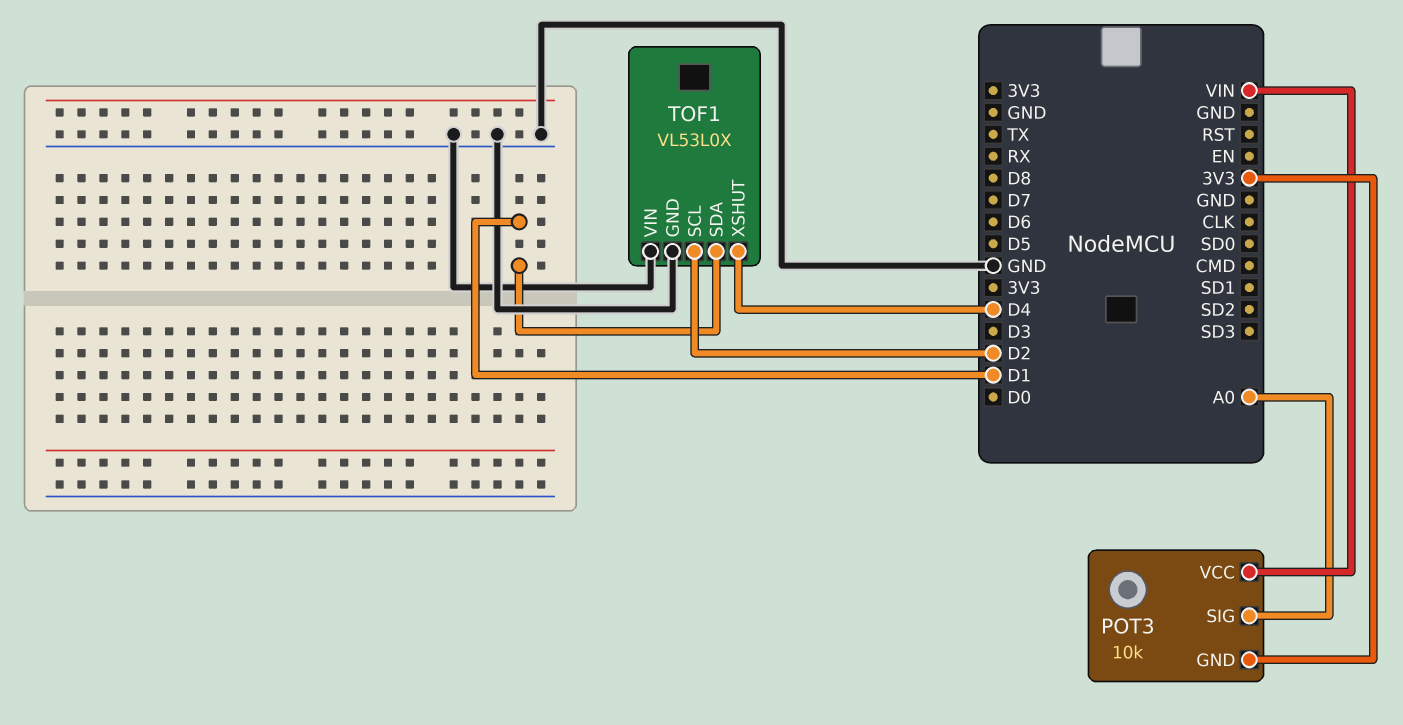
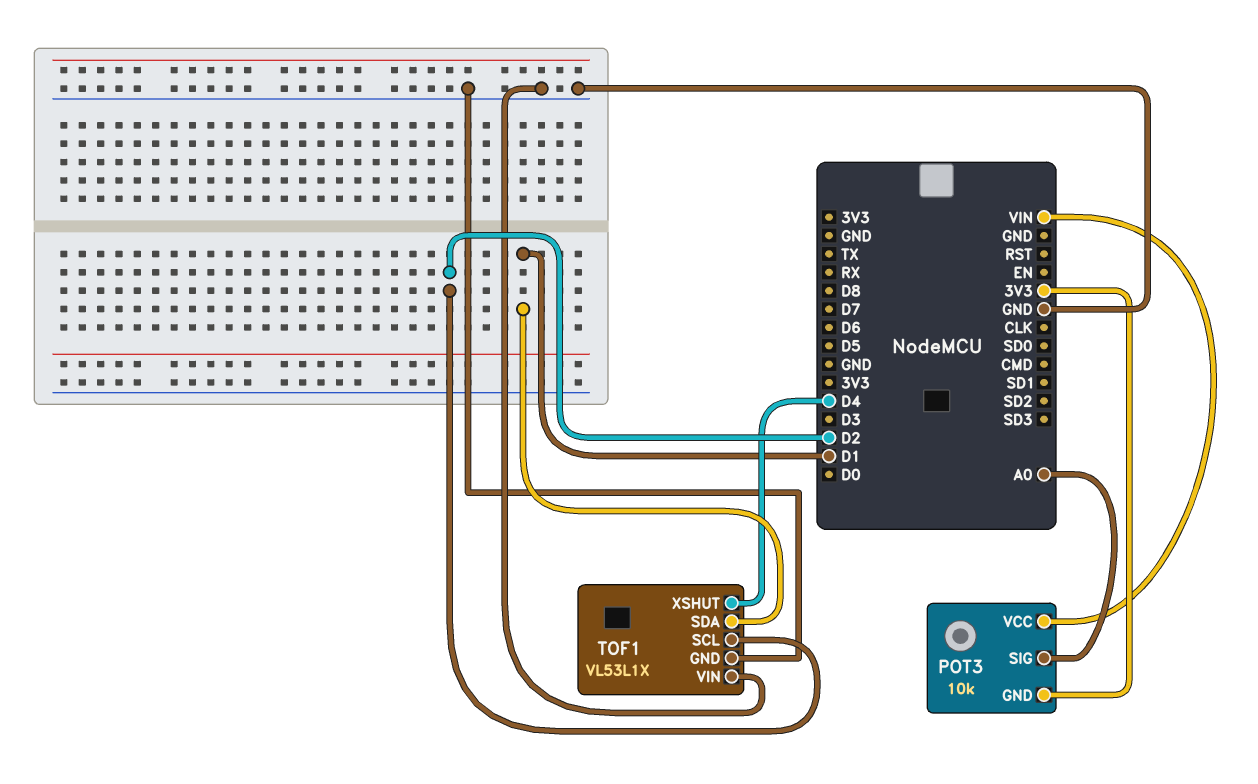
TOF1: VL53L0X -> VL53L1X

